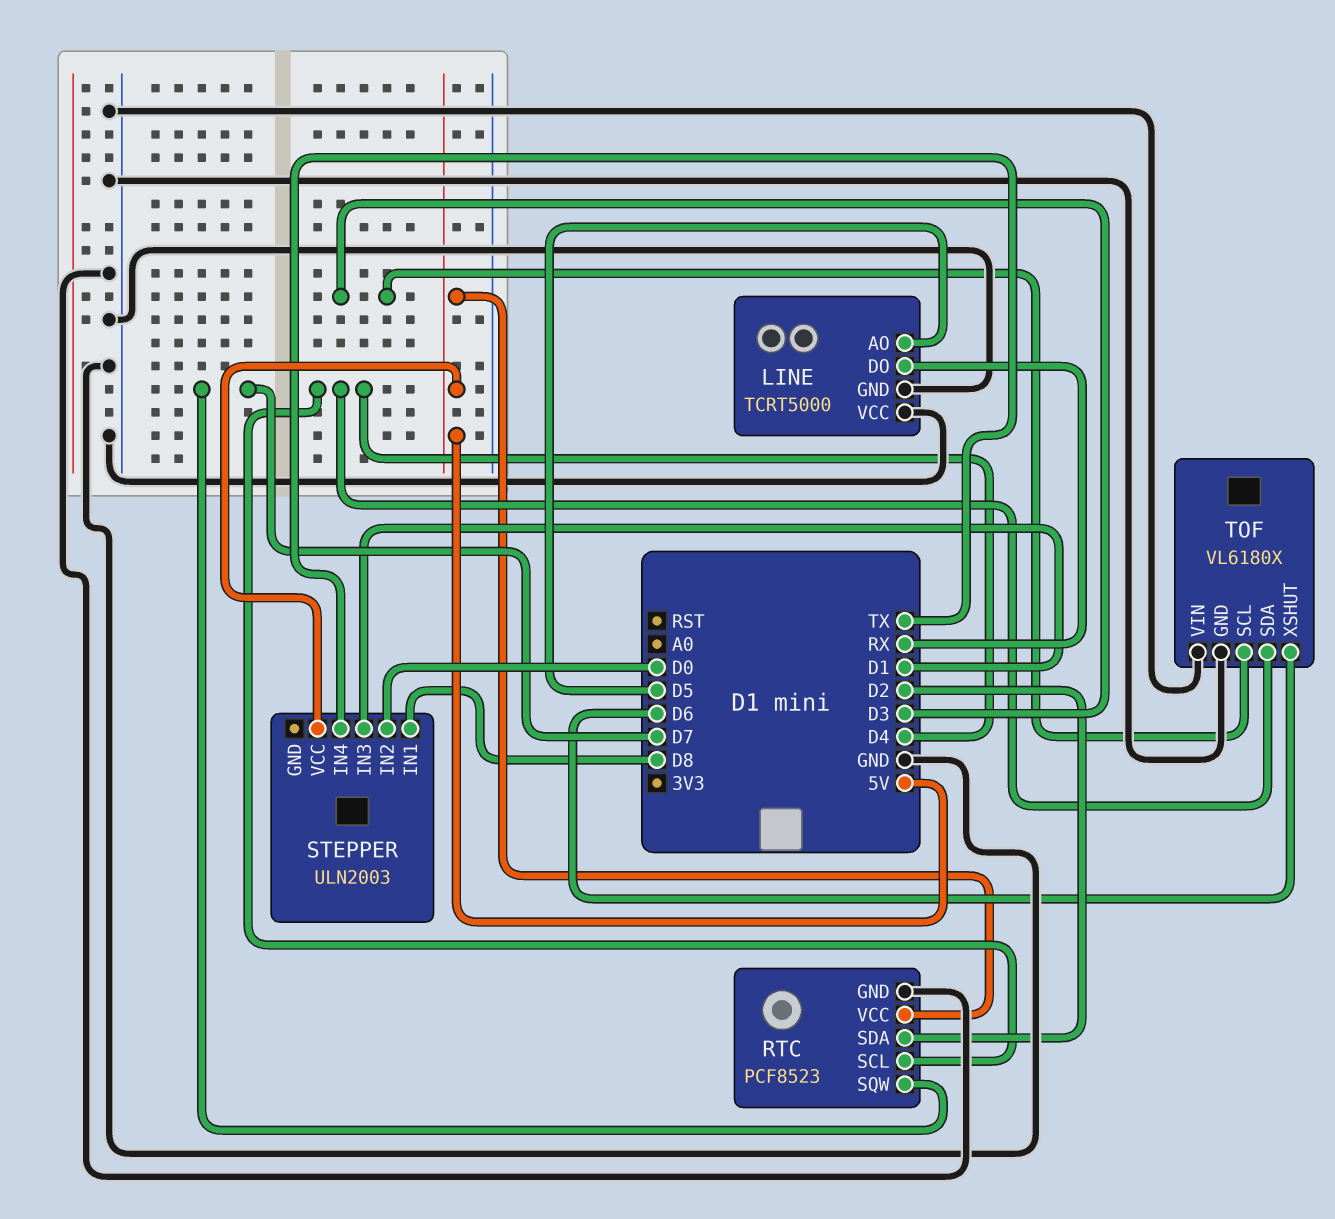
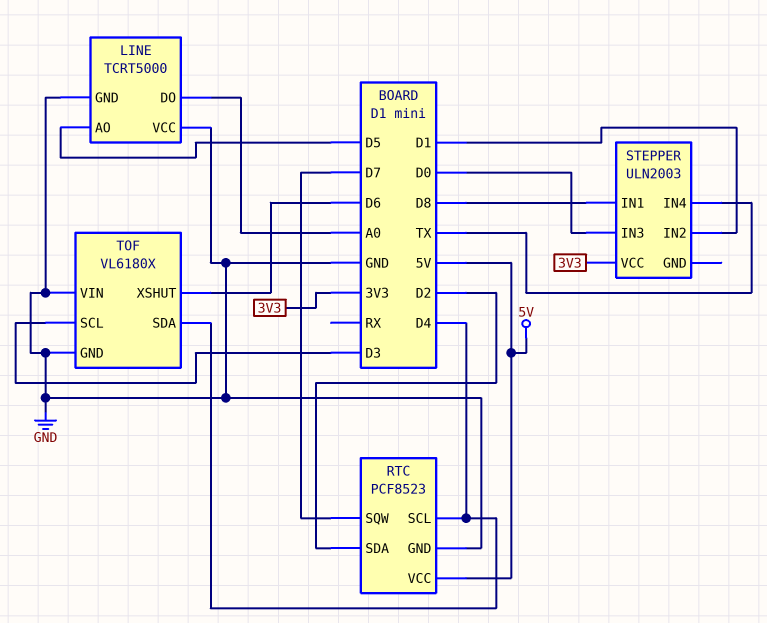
LINE pin DO: RX -> A0
STEPPER pin IN2: D0 -> D1
STEPPER pin IN3: D1 -> D0
STEPPER pin VCC: 5V -> 3V3

